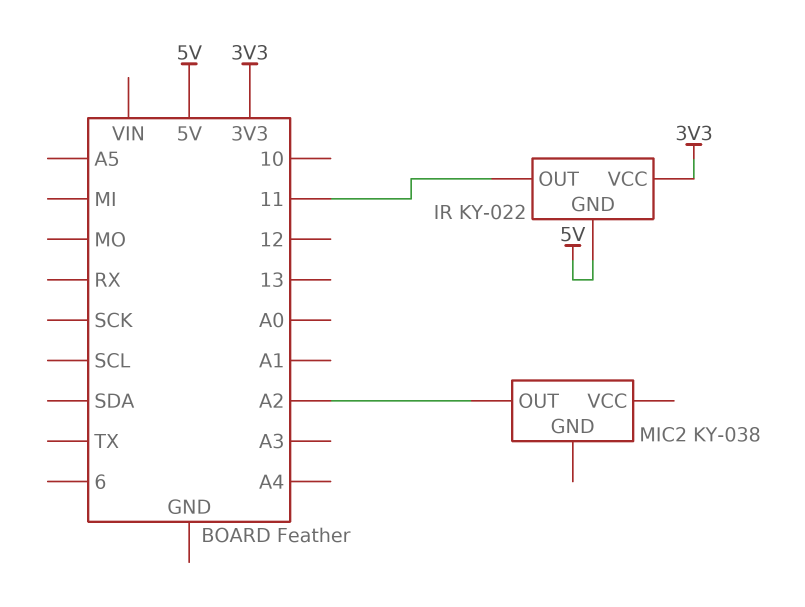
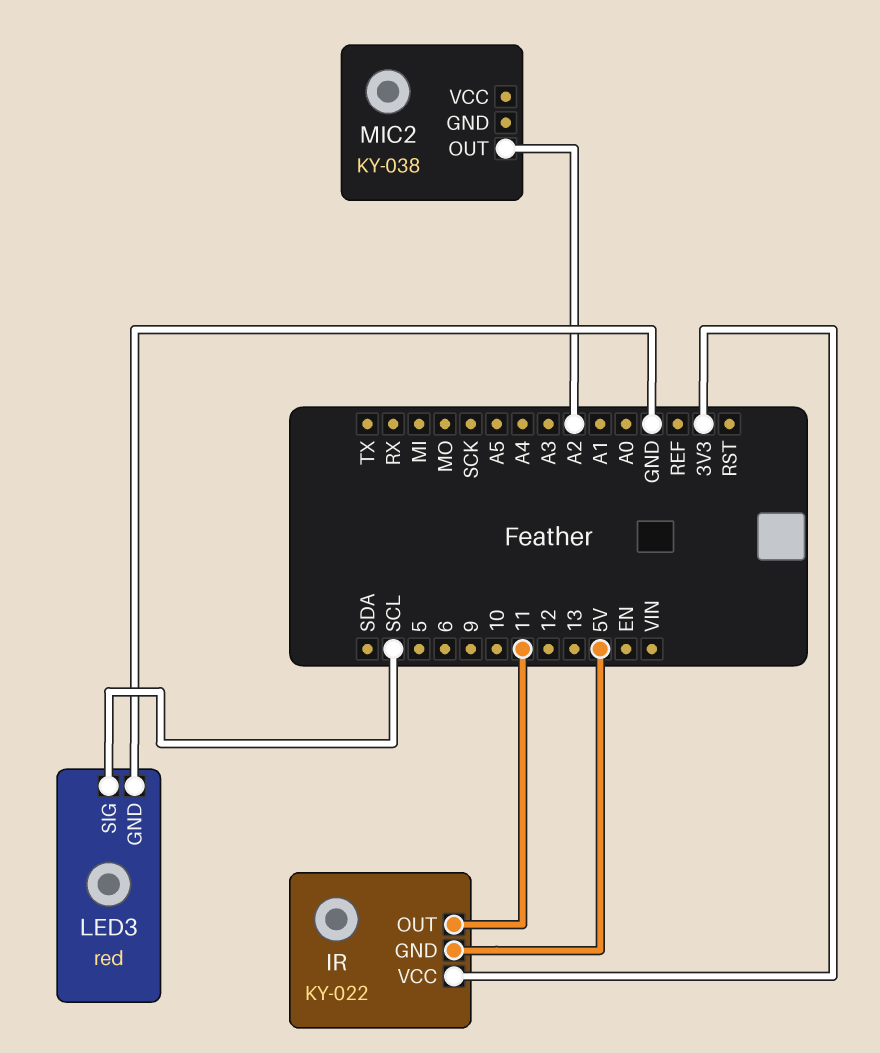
LED3: none -> red
LED3 pin GND: none -> GND
LED3 pin SIG: none -> SCL

